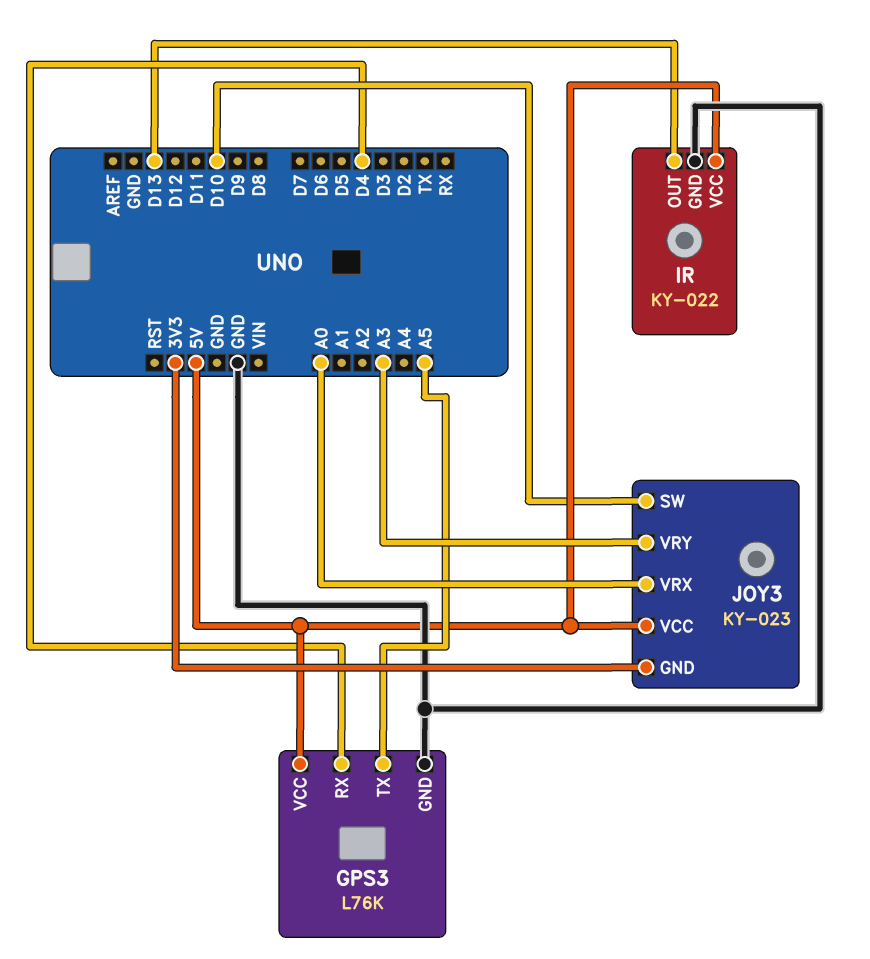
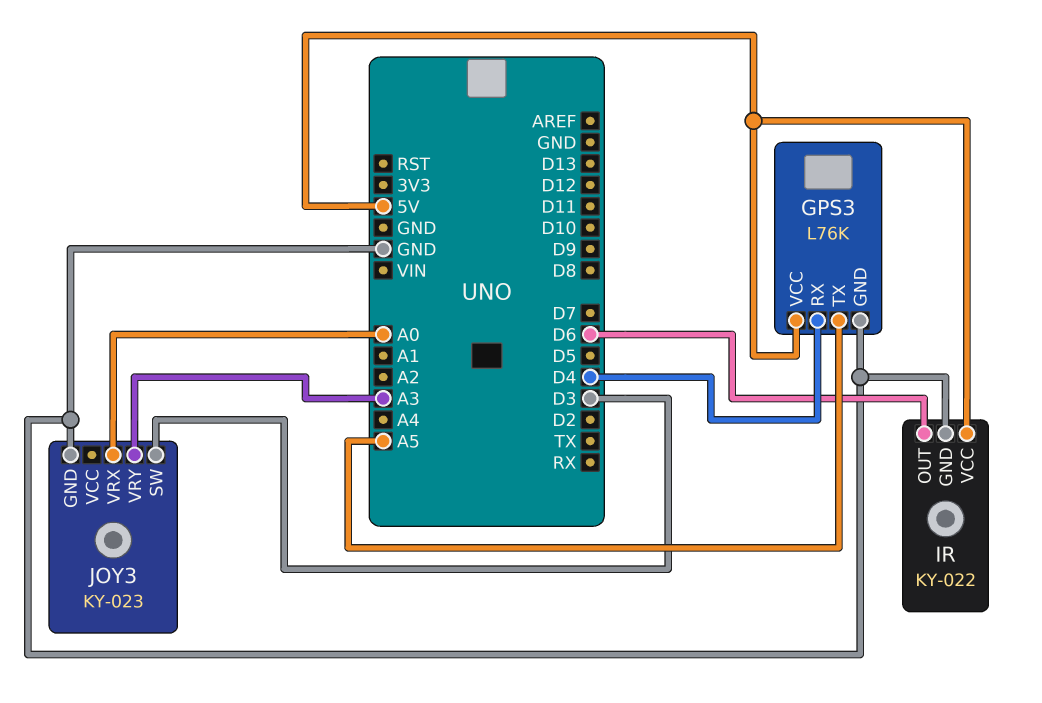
IR pin OUT: D13 -> D6
JOY3 pin GND: 3V3 -> GND
JOY3 pin SW: D10 -> D3
JOY3 pin VCC: 5V -> none

